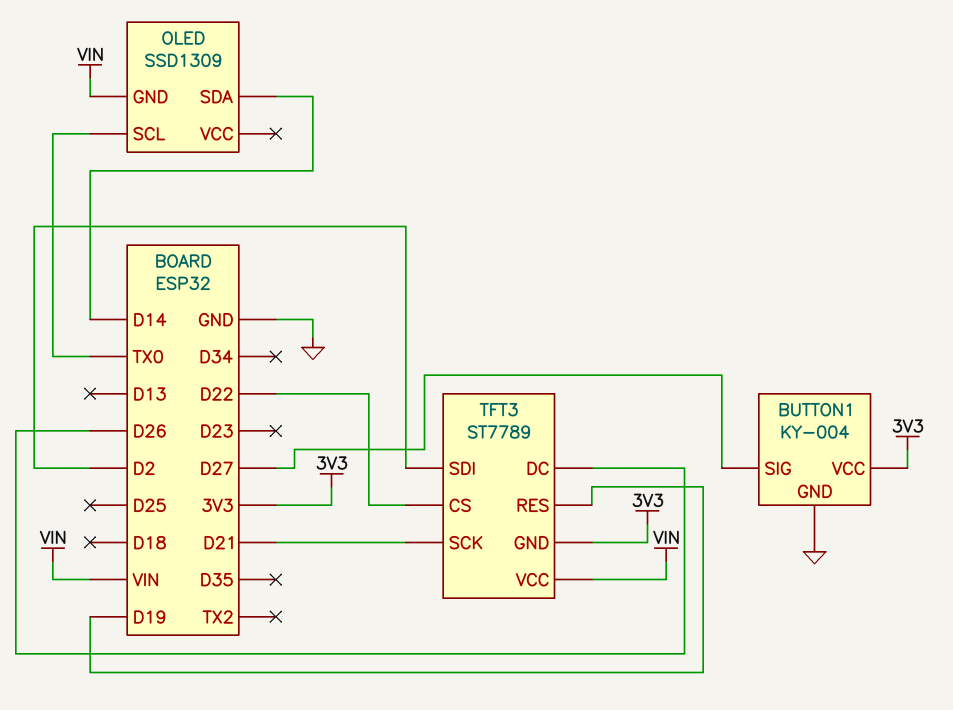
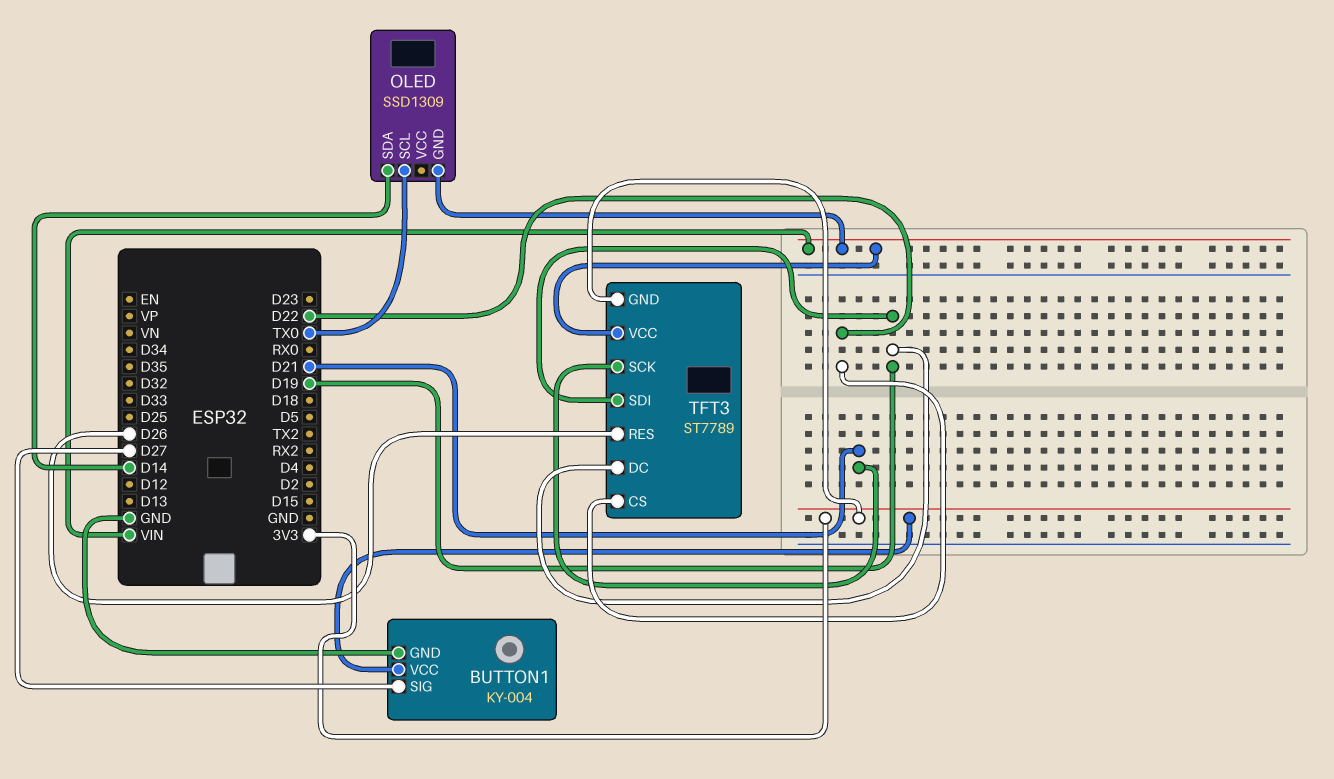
TFT3 pin DC: D26 -> D19
TFT3 pin RES: D19 -> D26
TFT3 pin SDI: D2 -> D19

